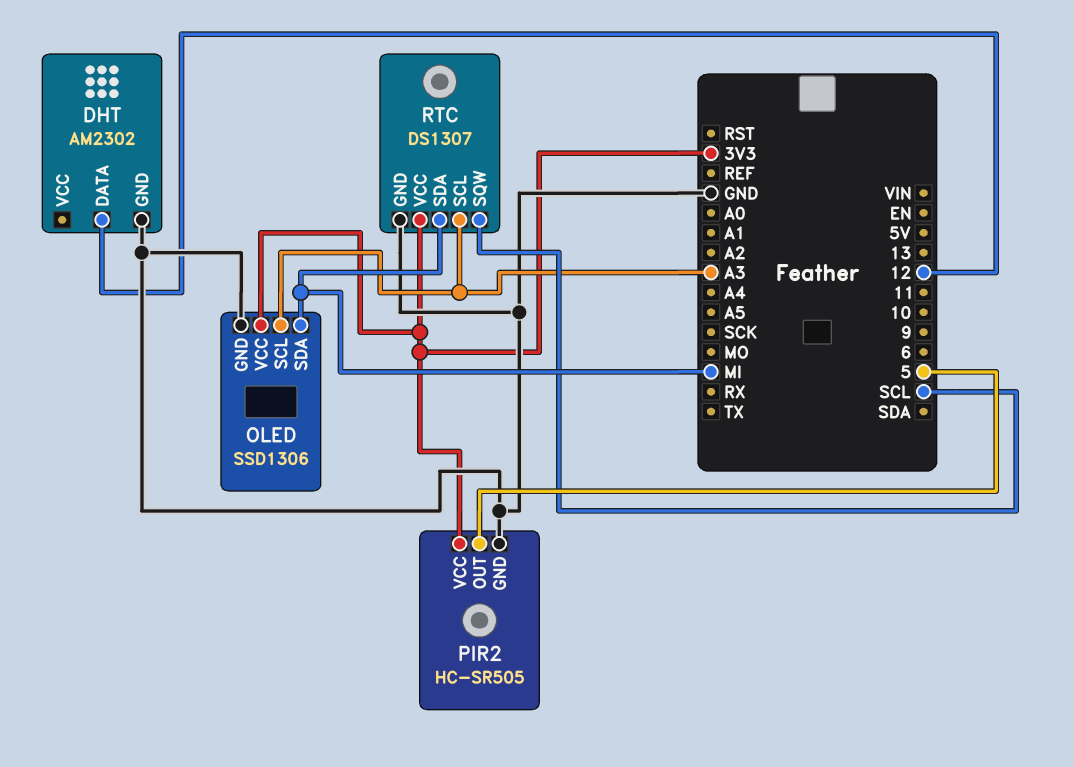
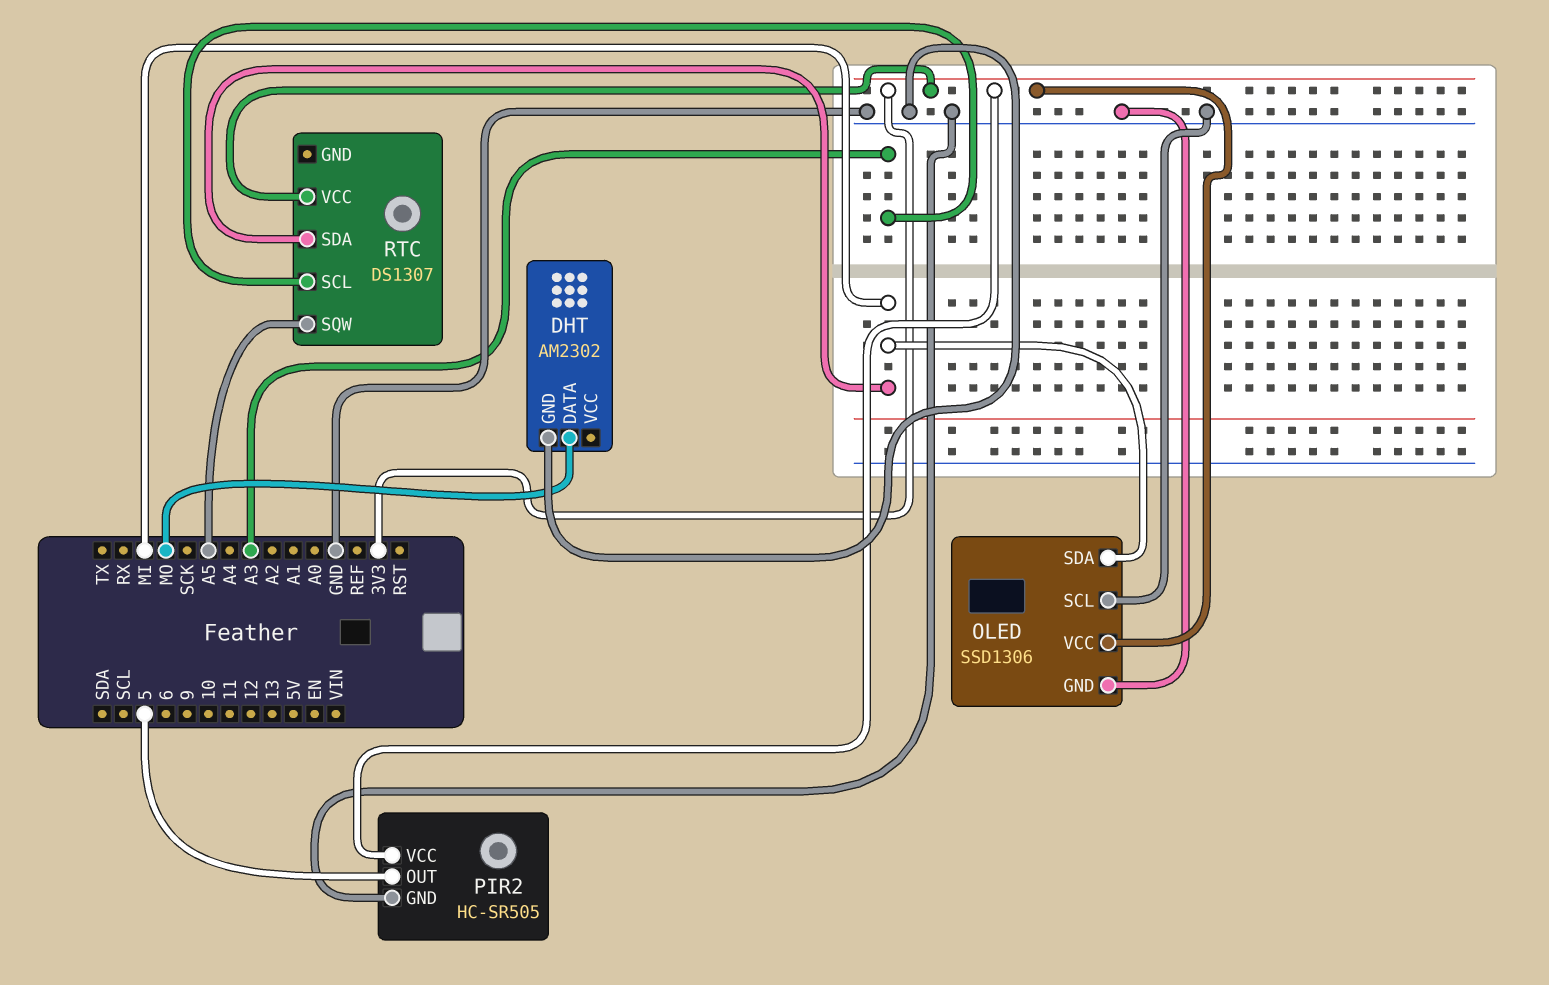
DHT pin DATA: 12 -> MO
OLED pin SCL: A3 -> GND
RTC pin GND: GND -> none
RTC pin SQW: SCL -> A5

